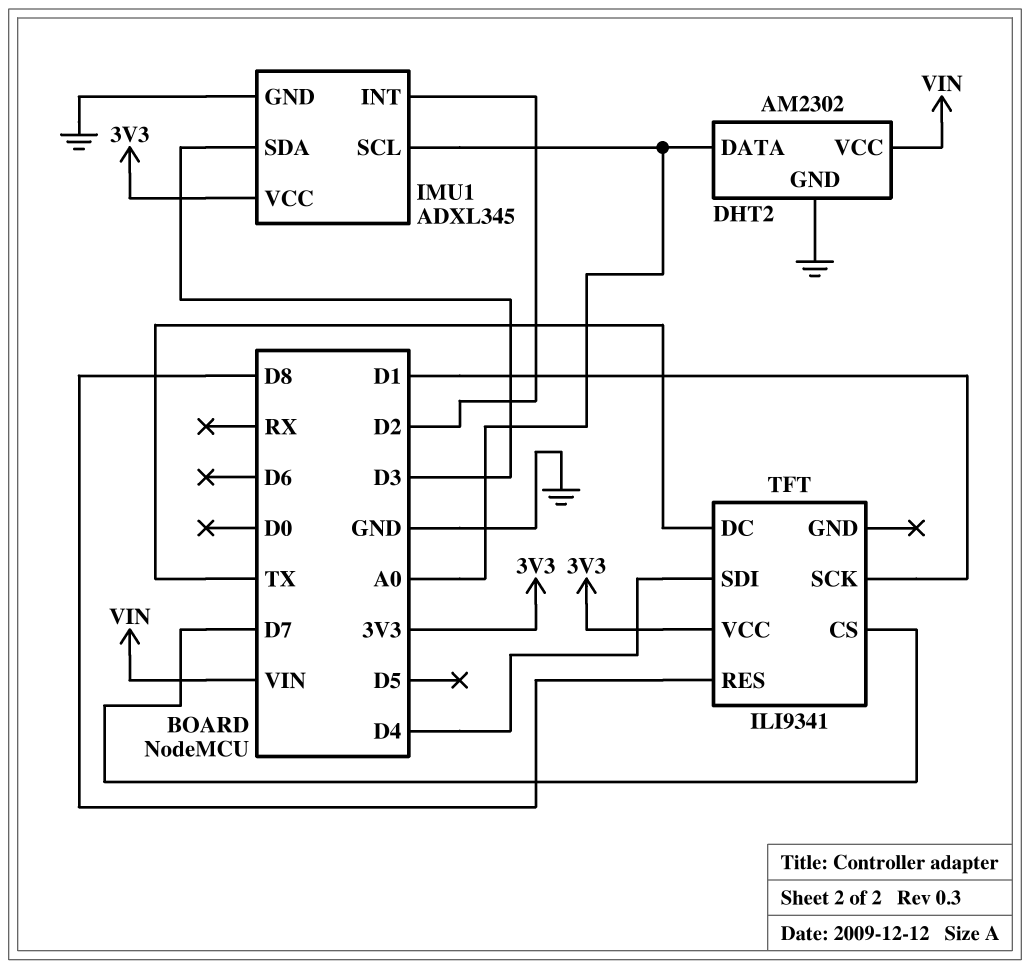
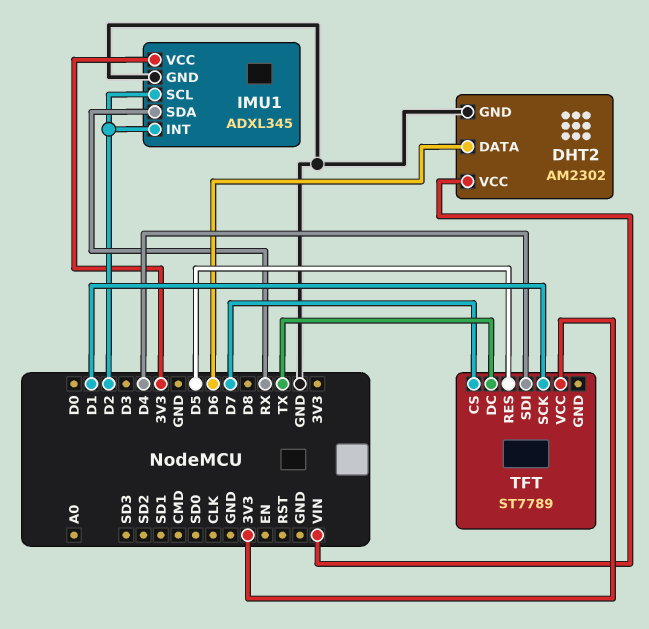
DHT2 pin DATA: A0 -> D6
IMU1 pin SCL: A0 -> D2
IMU1 pin SDA: D3 -> RX
TFT: ILI9341 -> ST7789
TFT pin RES: D8 -> D5

